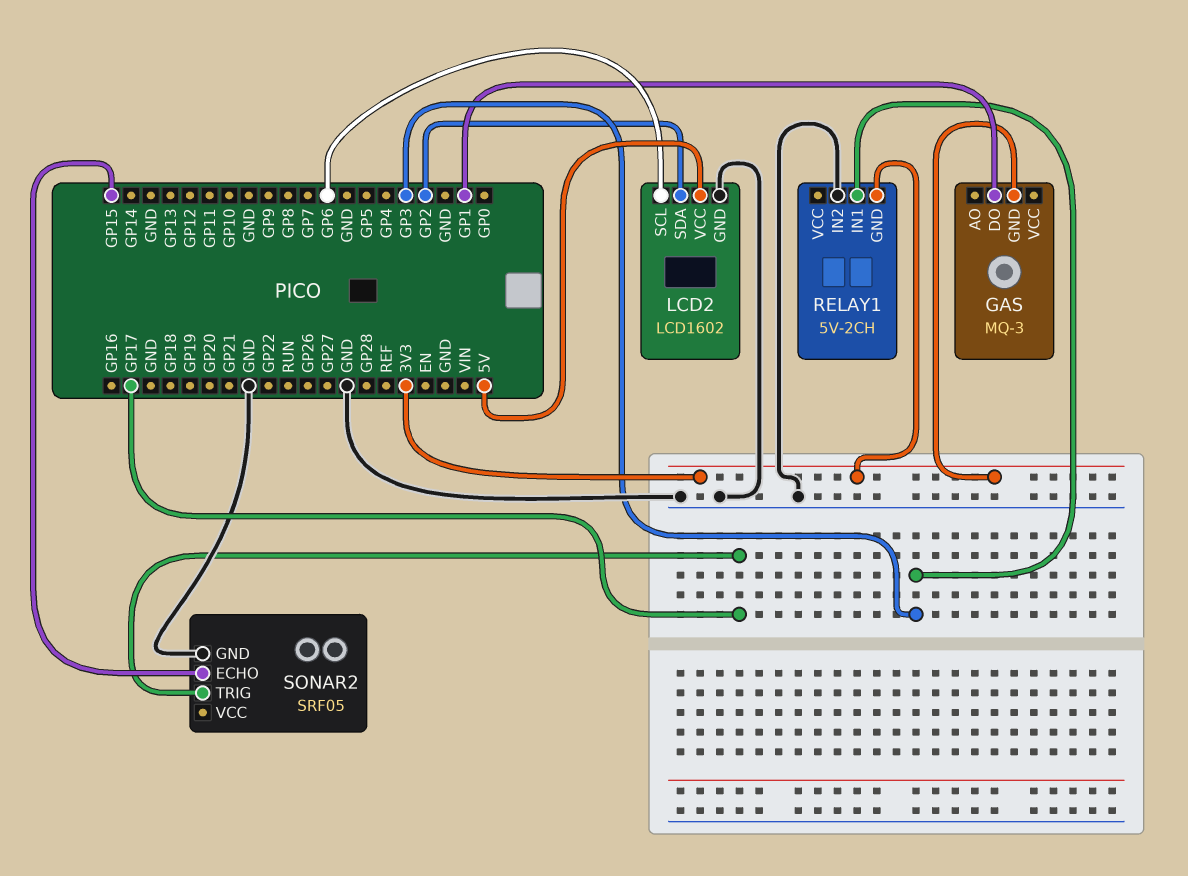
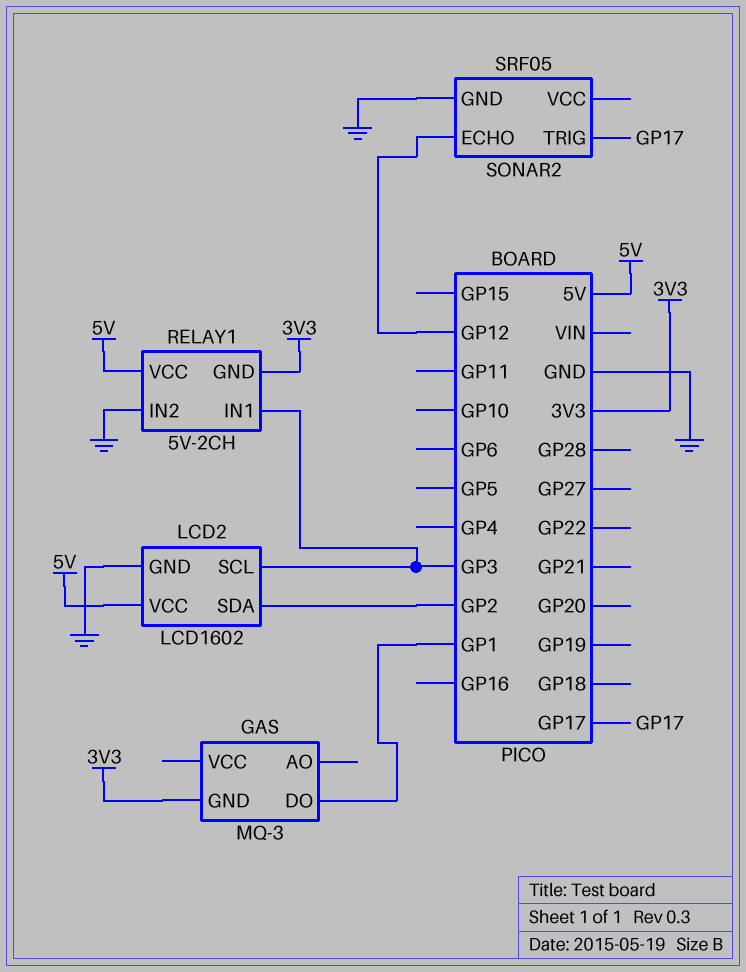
LCD2 pin SCL: GP6 -> GP3
RELAY1 pin VCC: none -> 5V
SONAR2 pin ECHO: GP15 -> GP12

